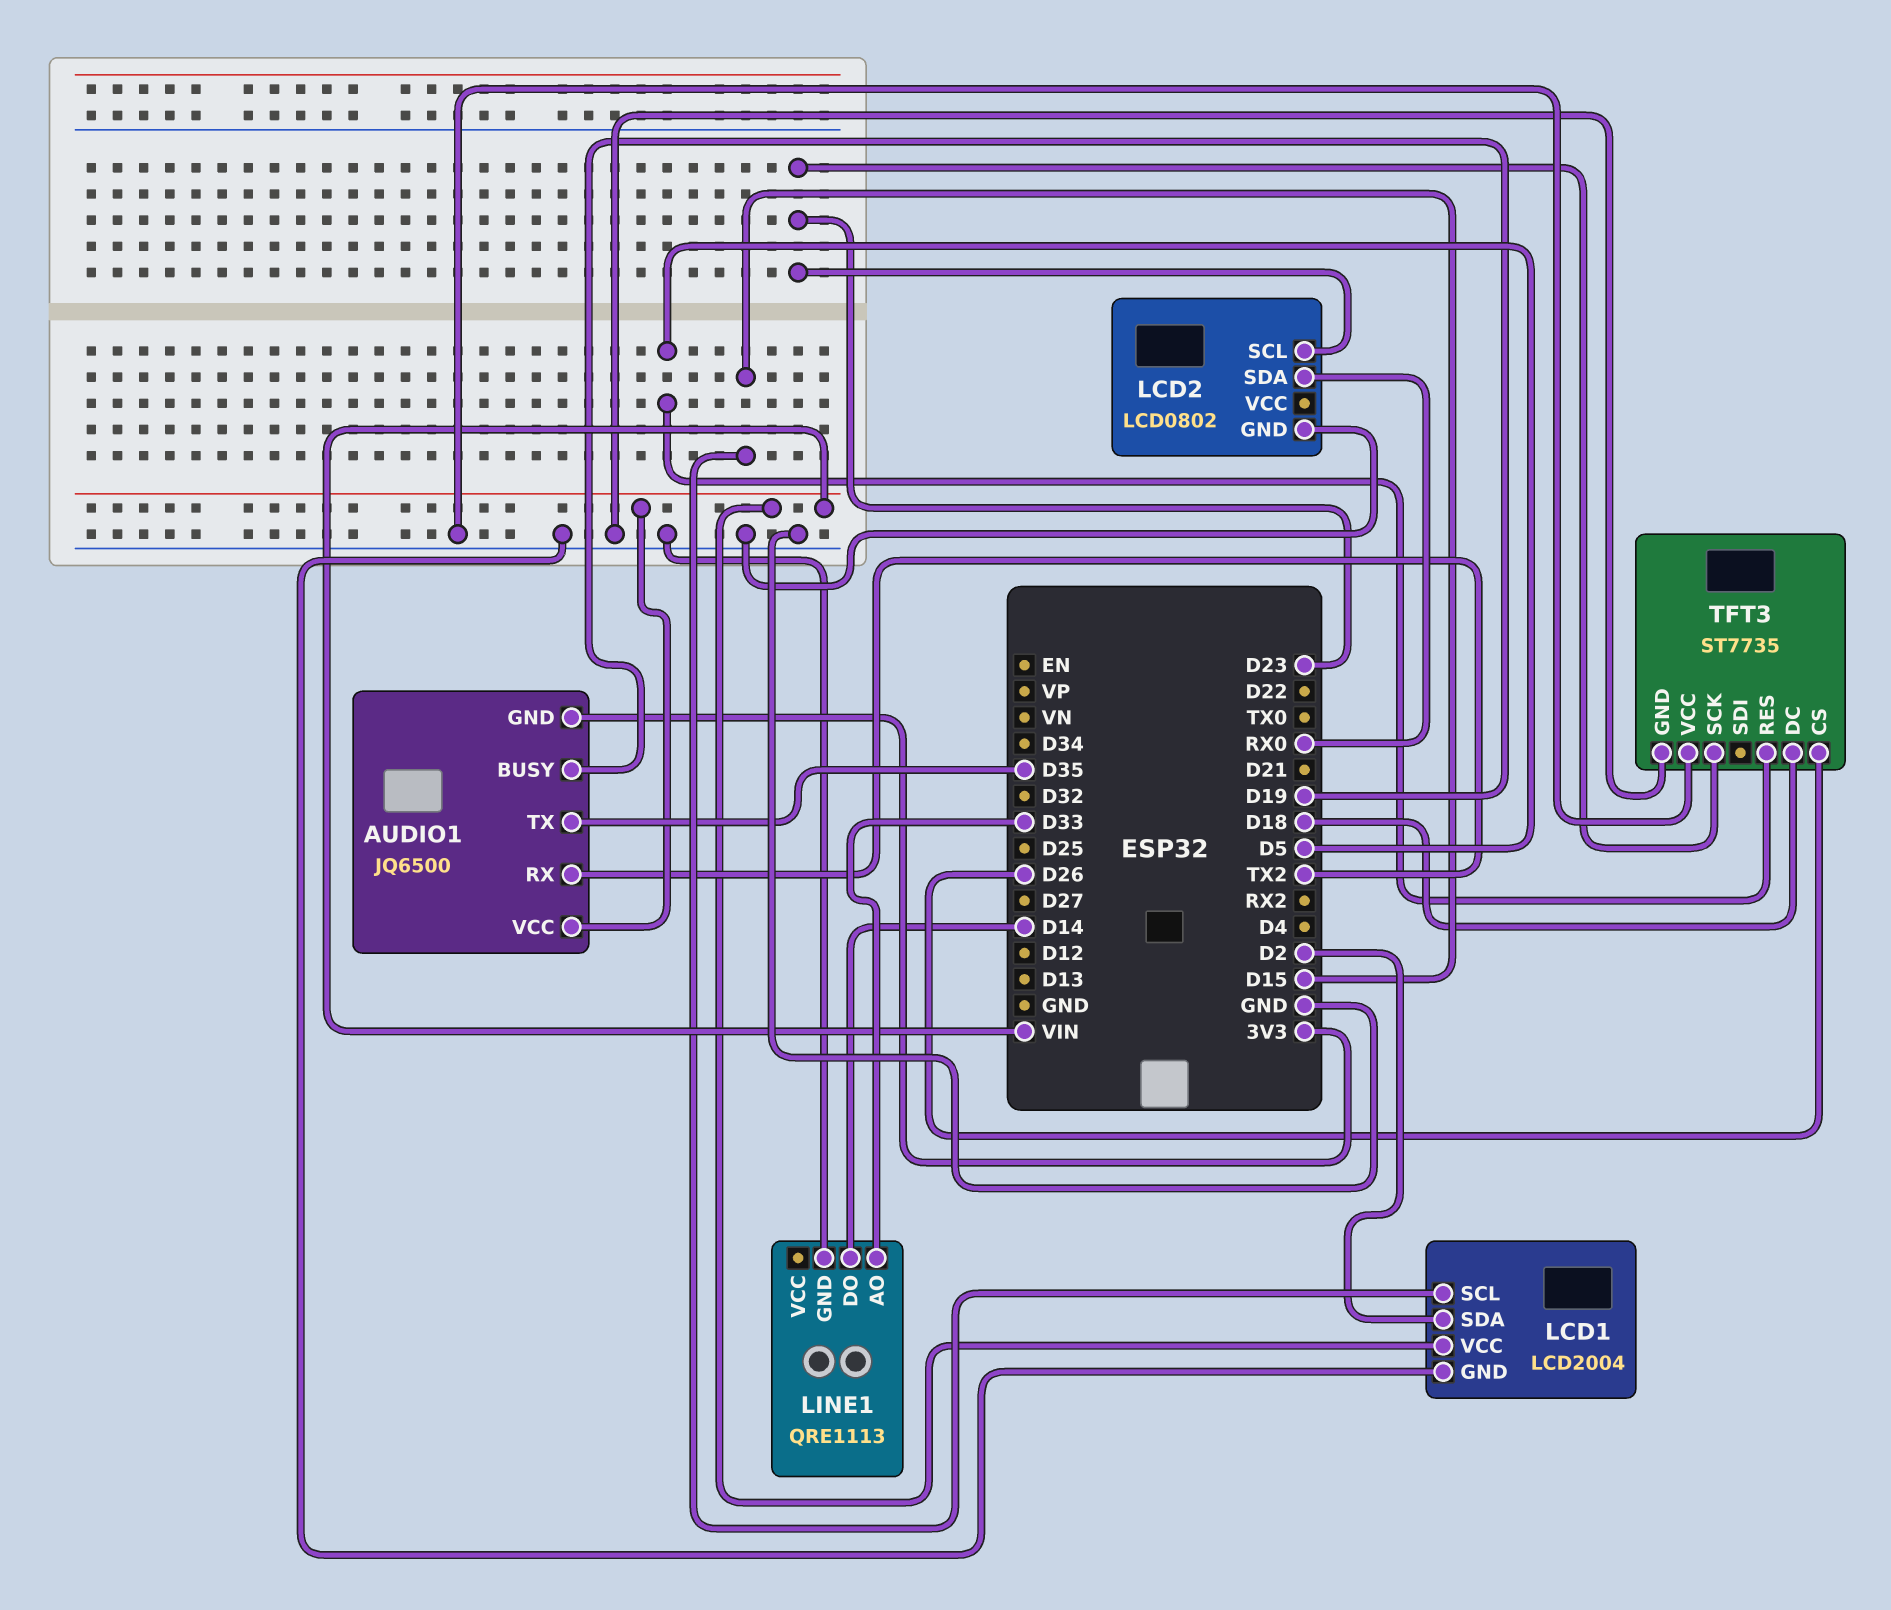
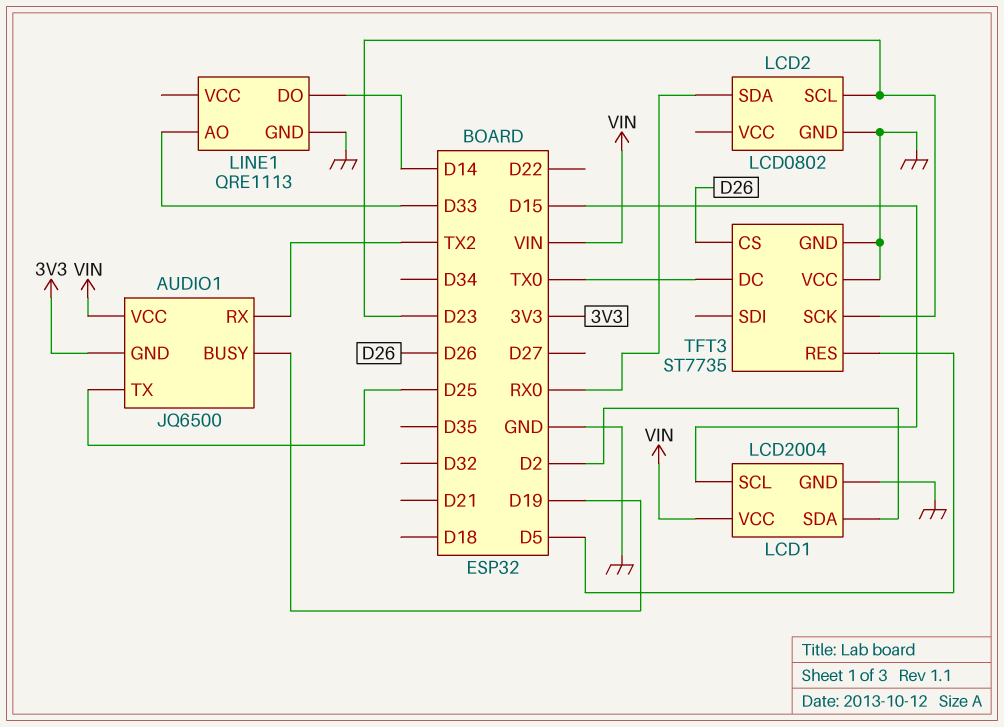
AUDIO1 pin TX: D35 -> D25
TFT3 pin DC: D18 -> TX0

